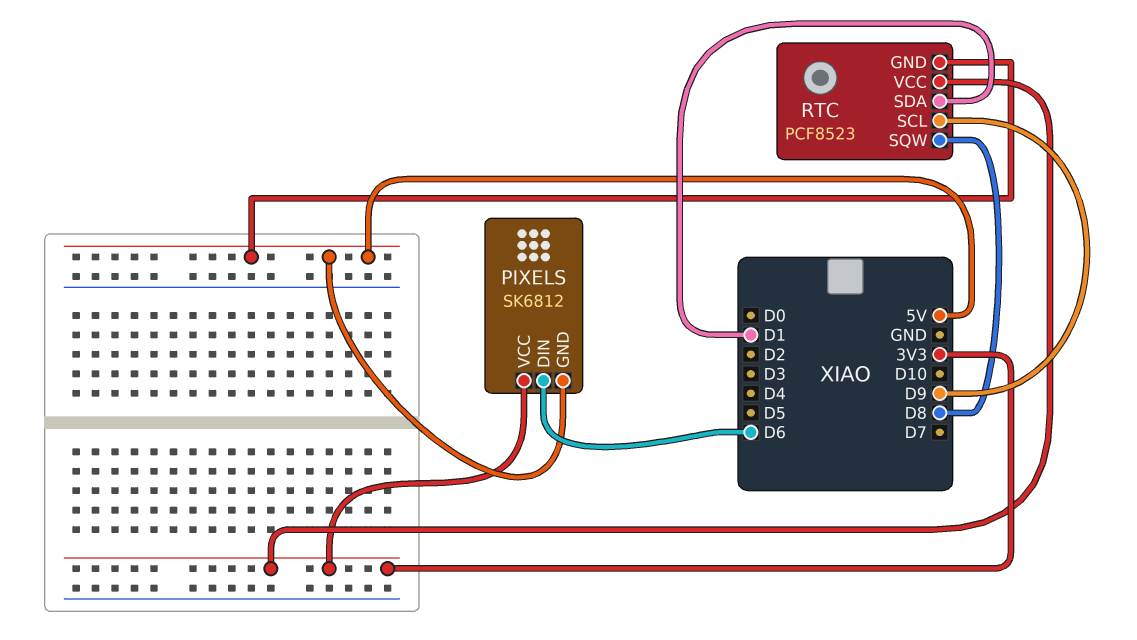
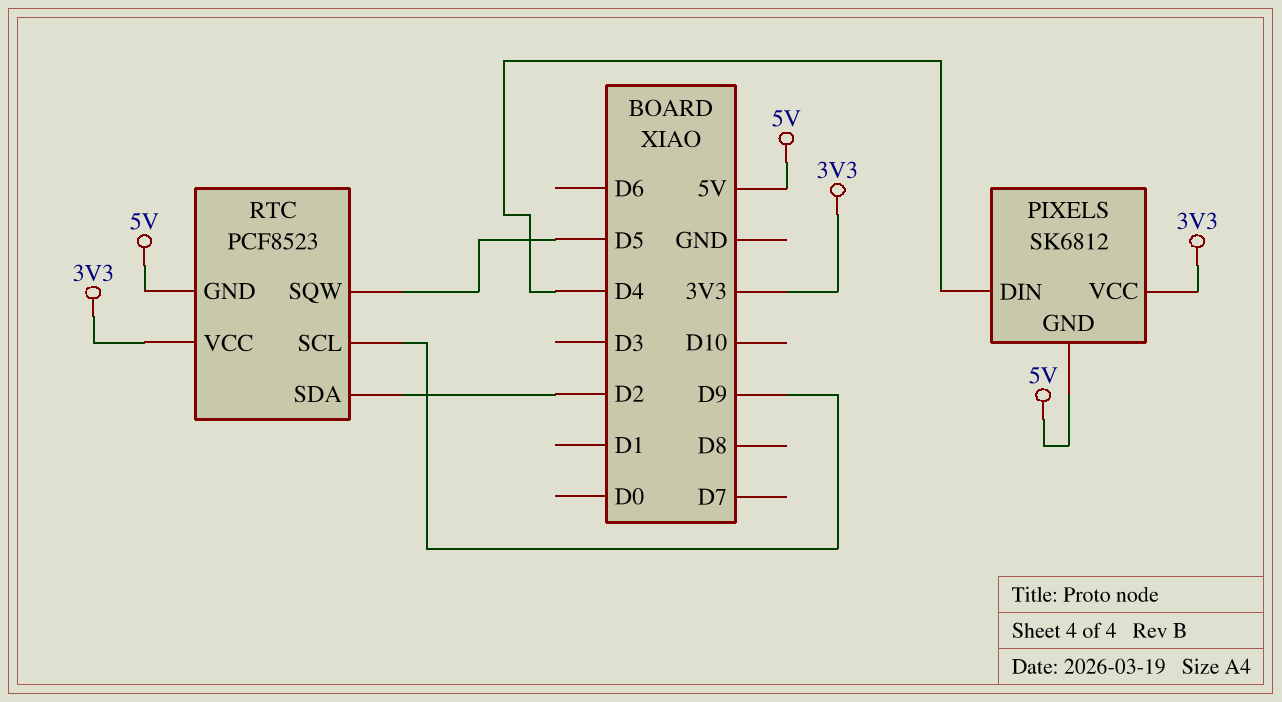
PIXELS pin DIN: D6 -> D4
RTC pin SDA: D1 -> D2
RTC pin SQW: D8 -> D5

